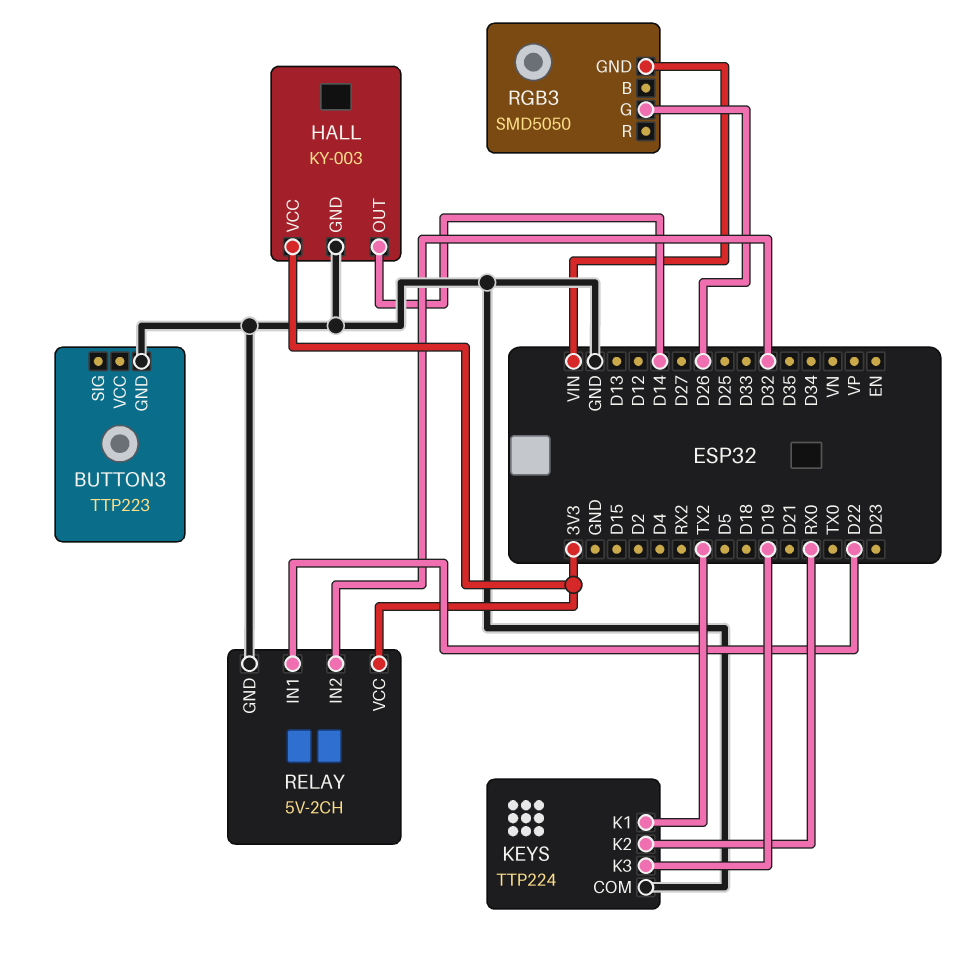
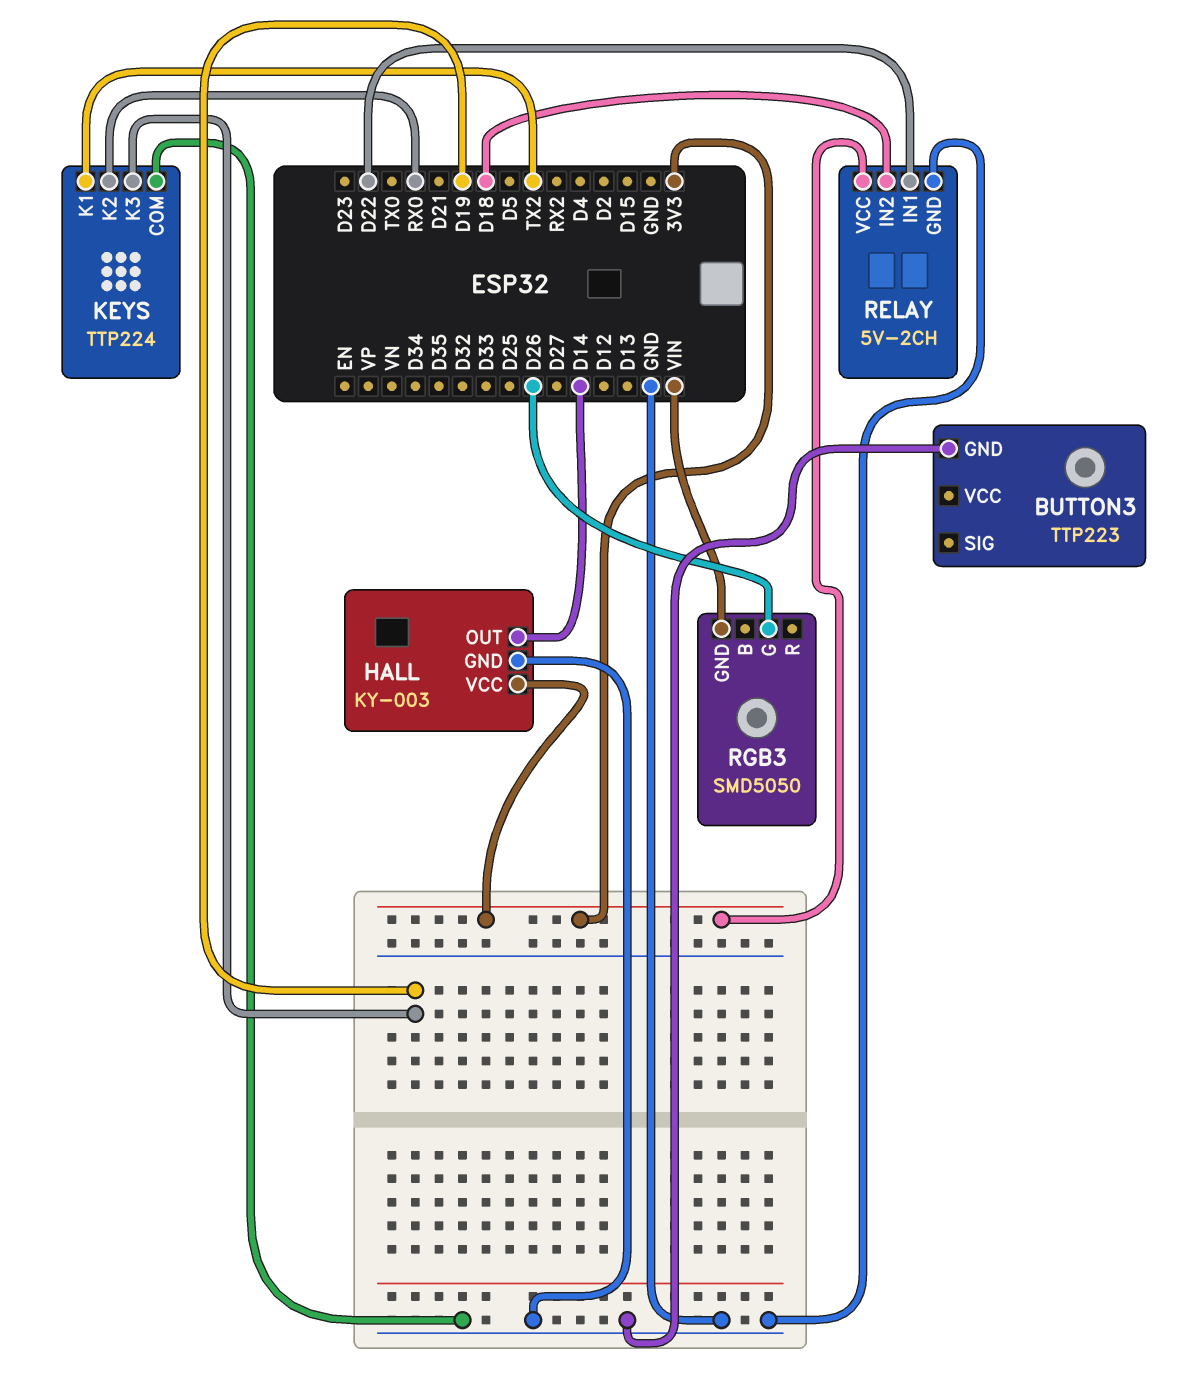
RELAY pin IN2: D32 -> D18

